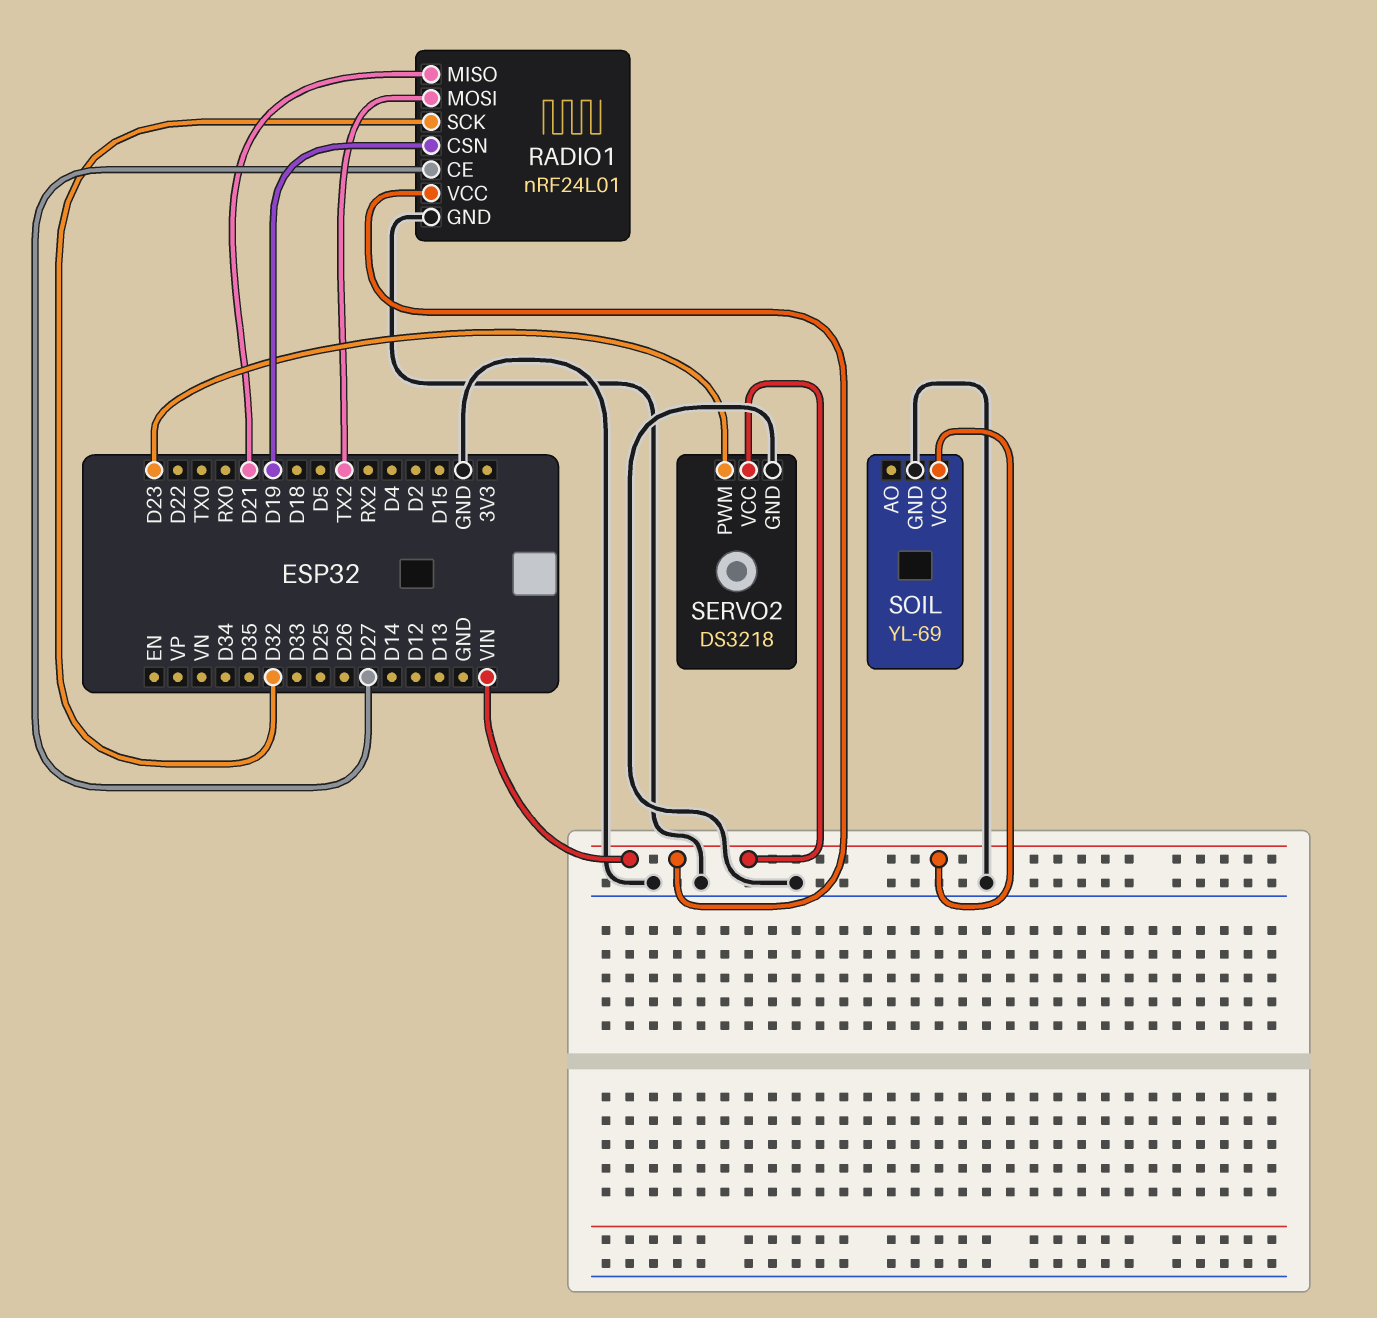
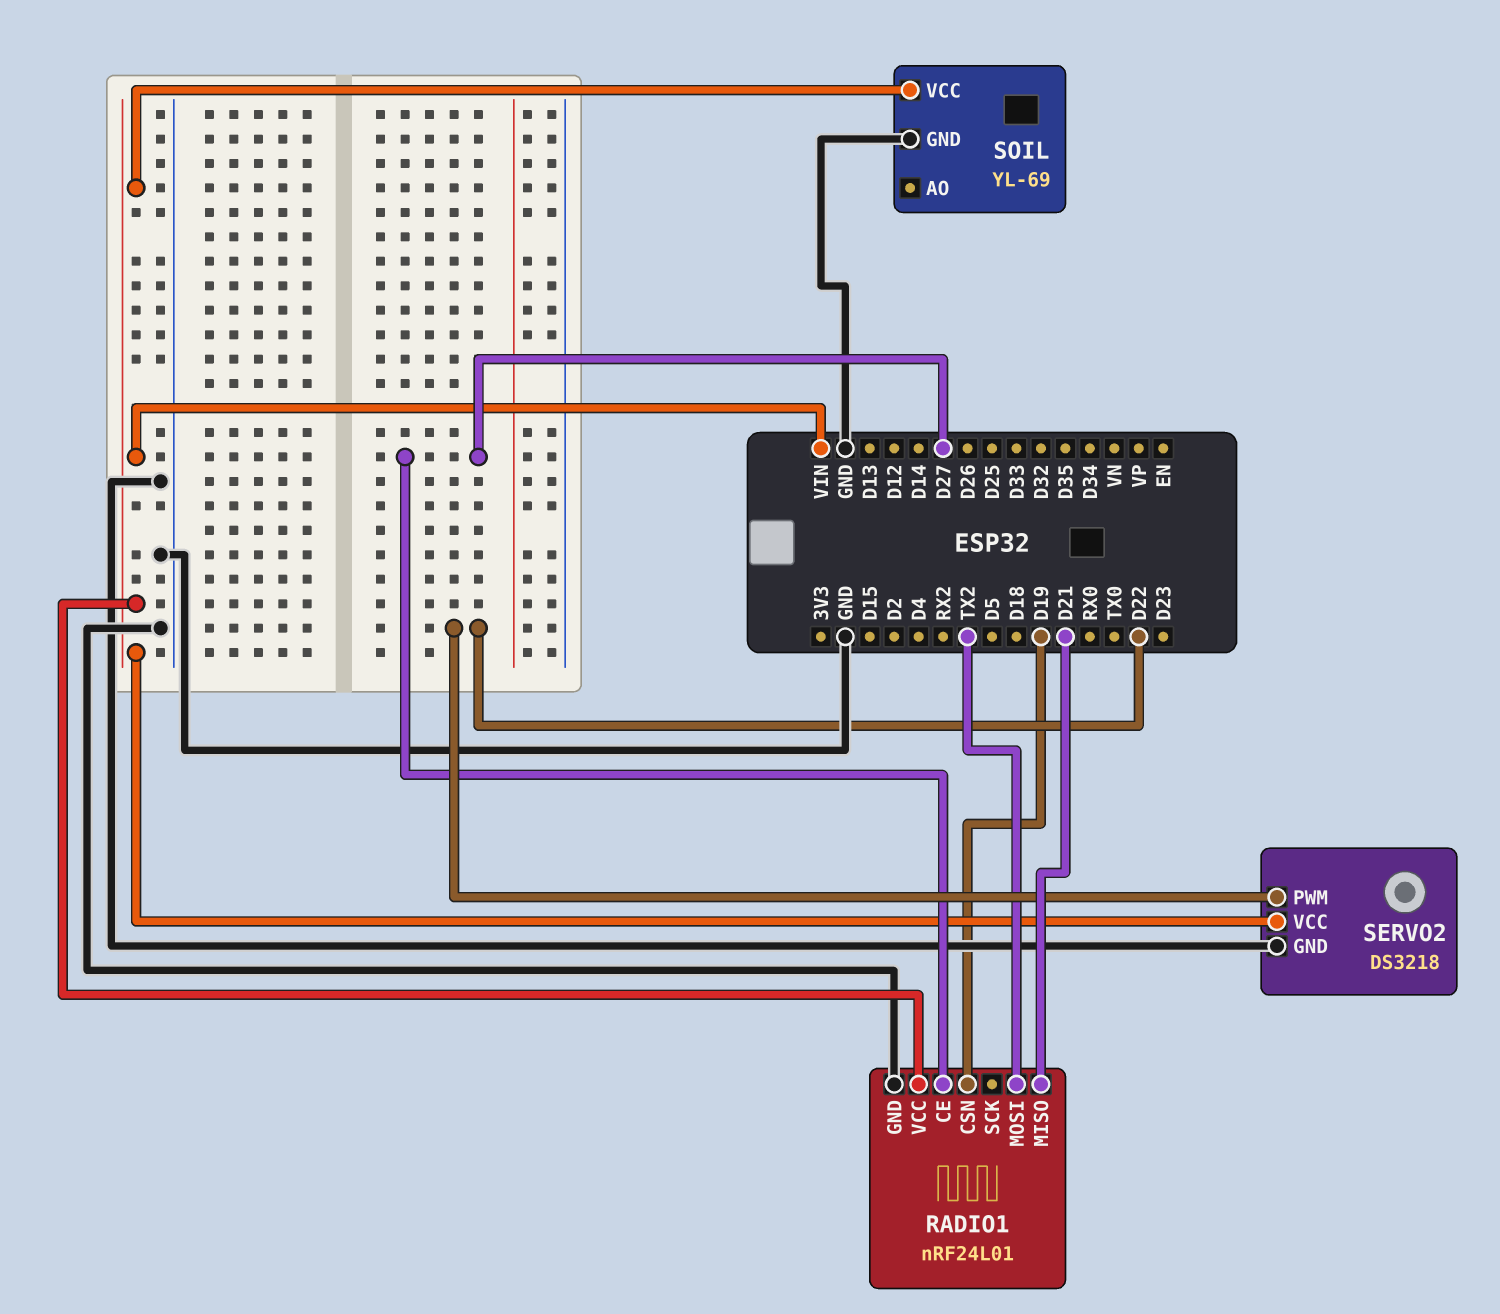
RADIO1 pin SCK: D32 -> none
SERVO2 pin PWM: D23 -> D22

